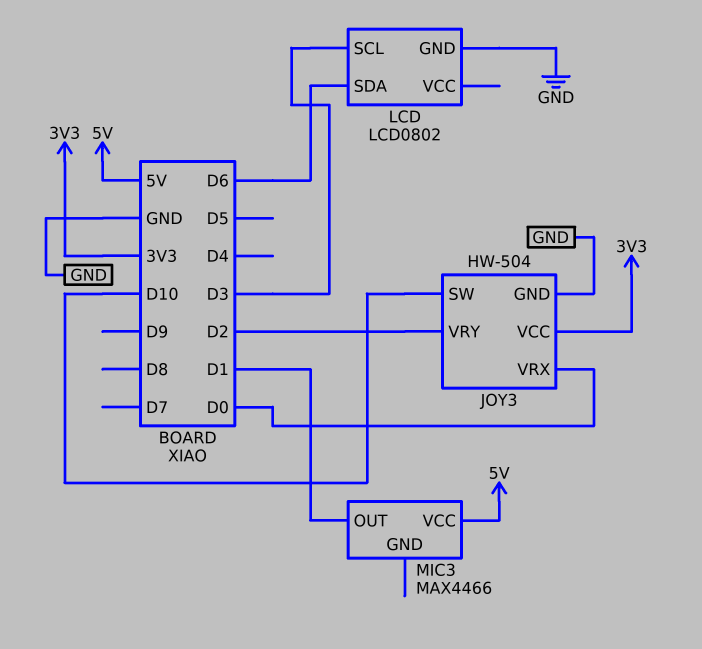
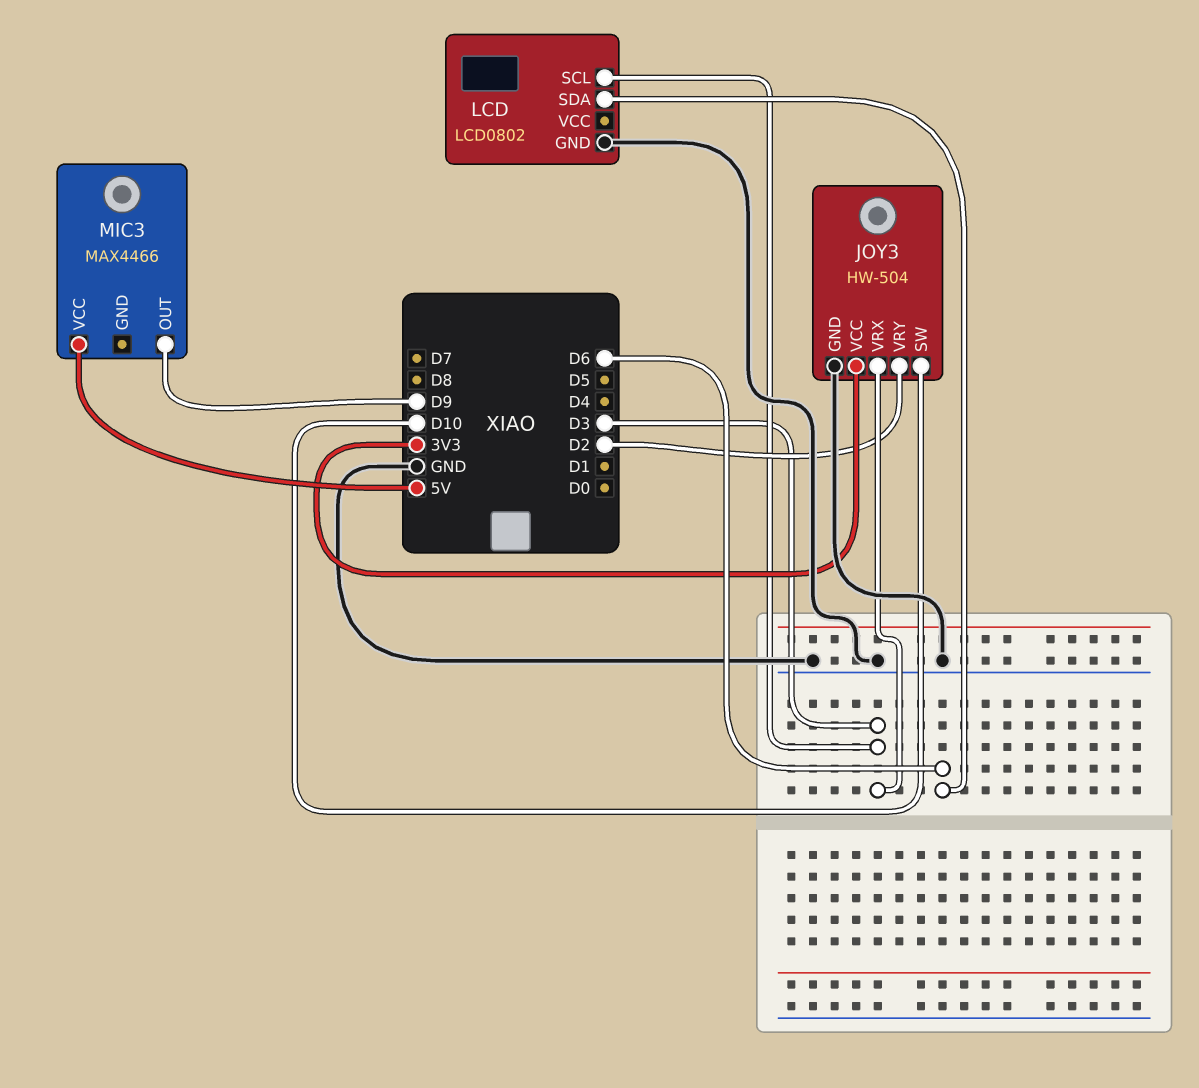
JOY3 pin VRX: D0 -> D3
MIC3 pin OUT: D1 -> D9

